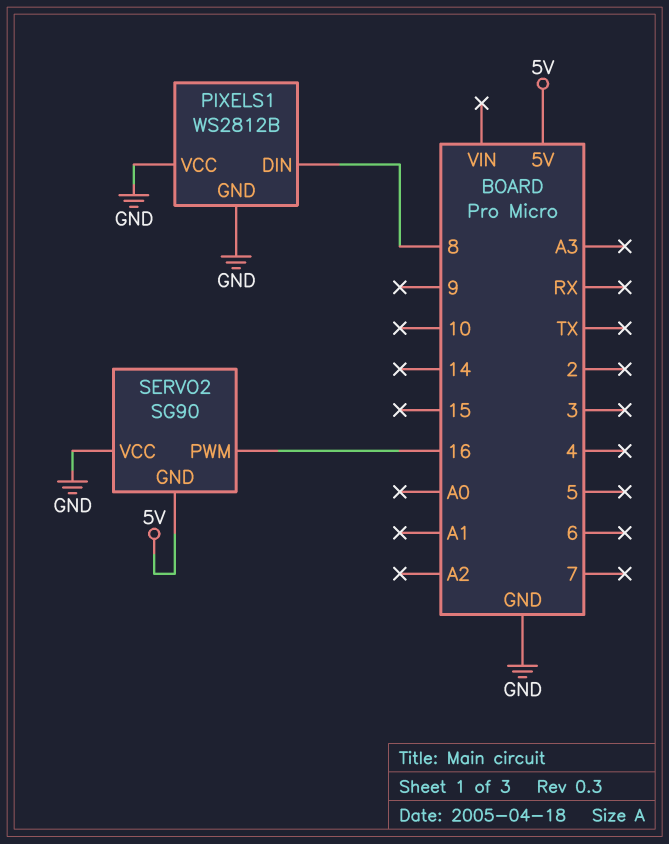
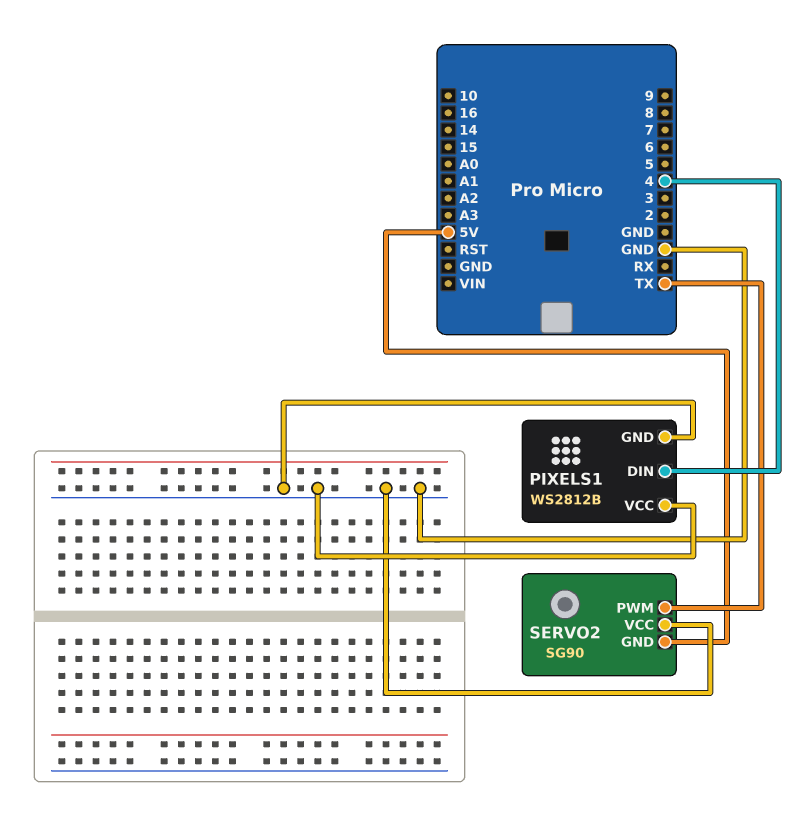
PIXELS1 pin DIN: 8 -> 4
SERVO2 pin PWM: 16 -> TX

